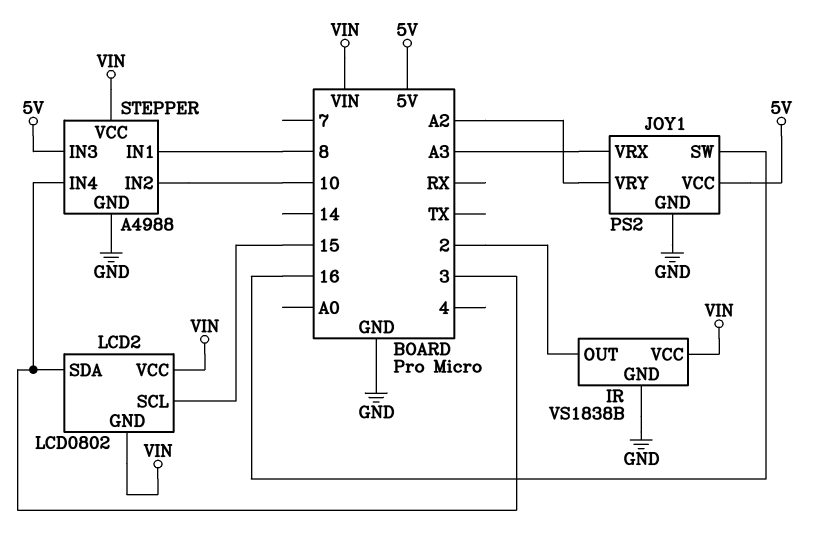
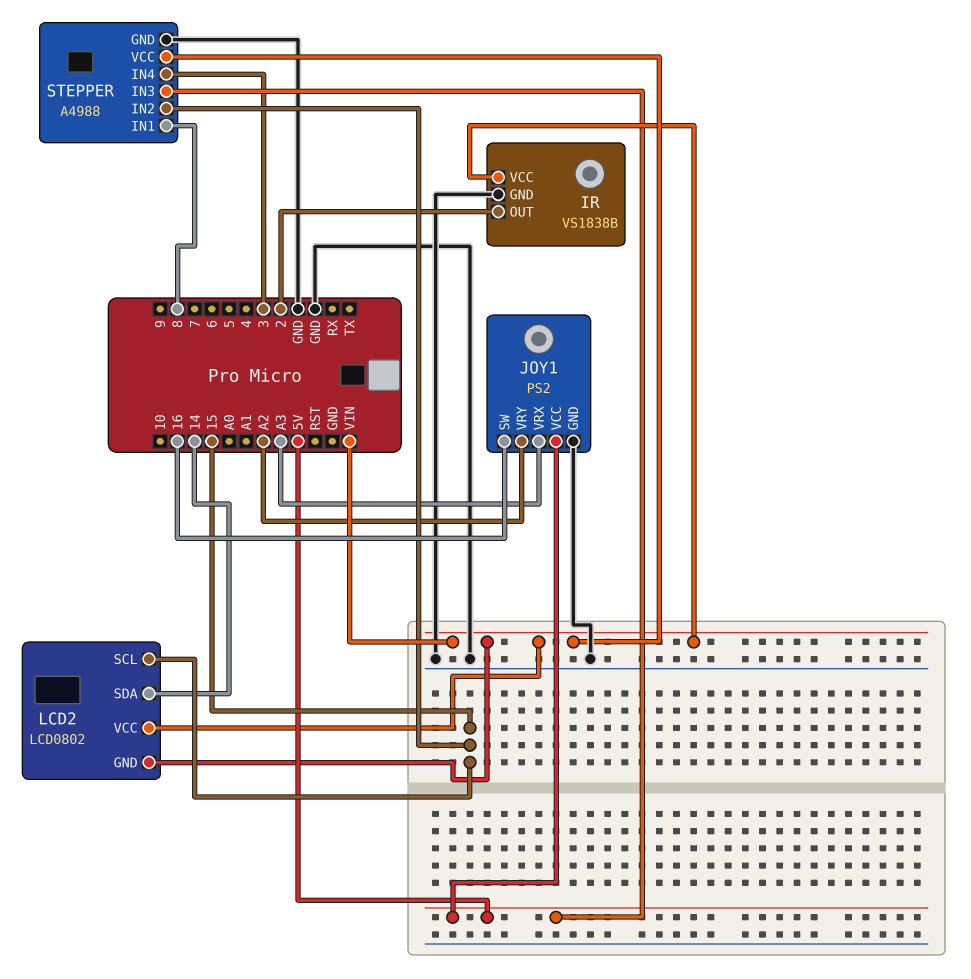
LCD2 pin SDA: 3 -> 14
STEPPER pin IN2: 10 -> 15

